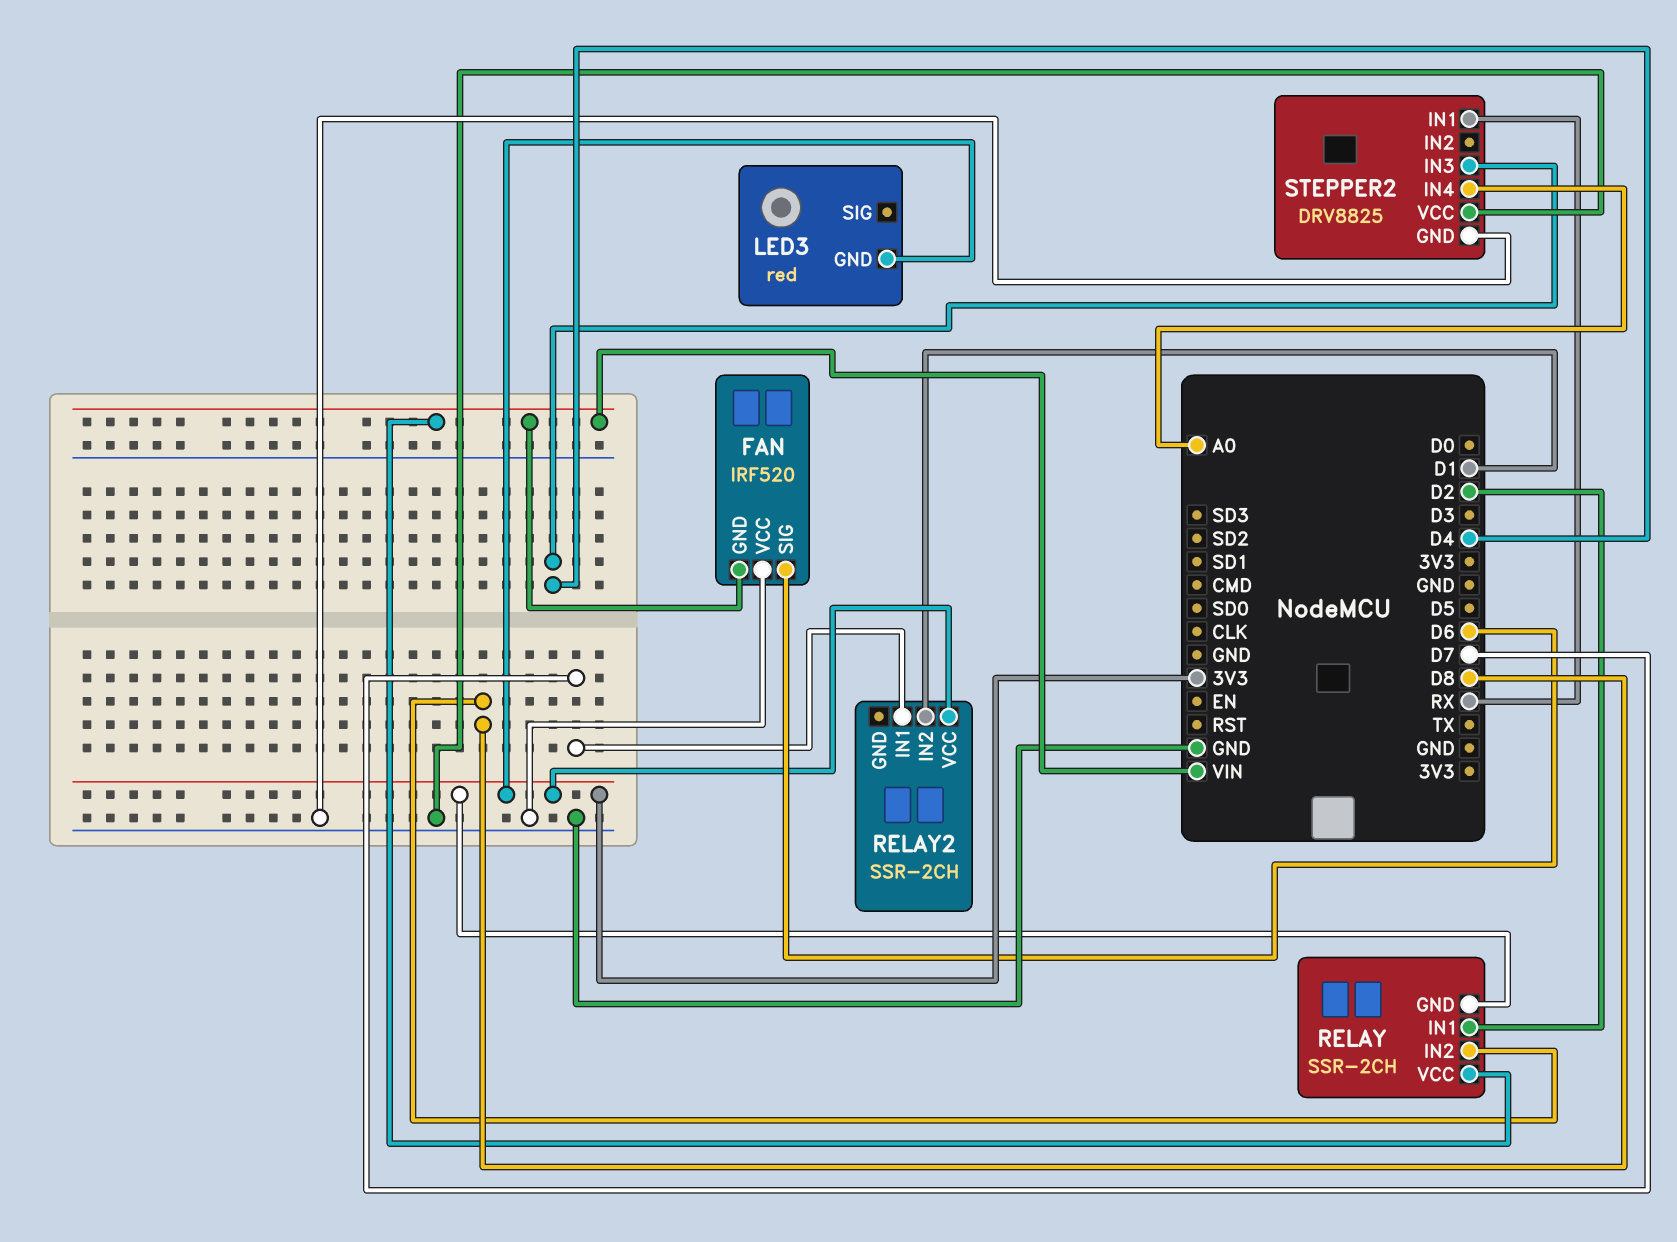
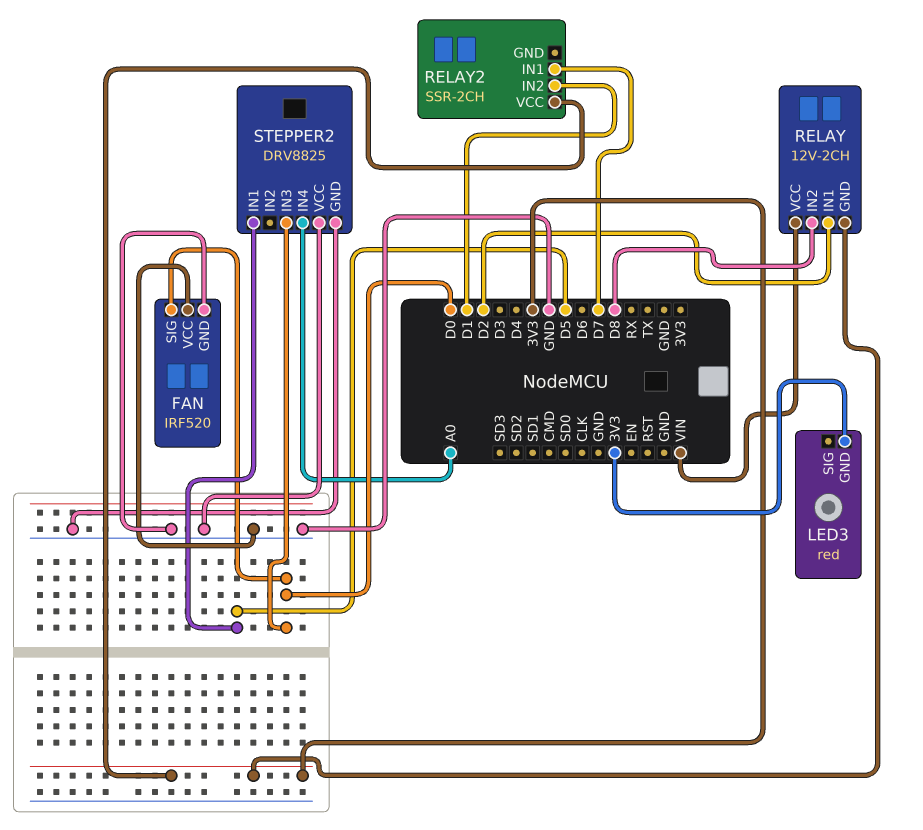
FAN pin GND: VIN -> GND
FAN pin SIG: D6 -> D0
RELAY: SSR-2CH -> 12V-2CH
STEPPER2 pin IN1: RX -> D5
STEPPER2 pin IN3: D4 -> D0

